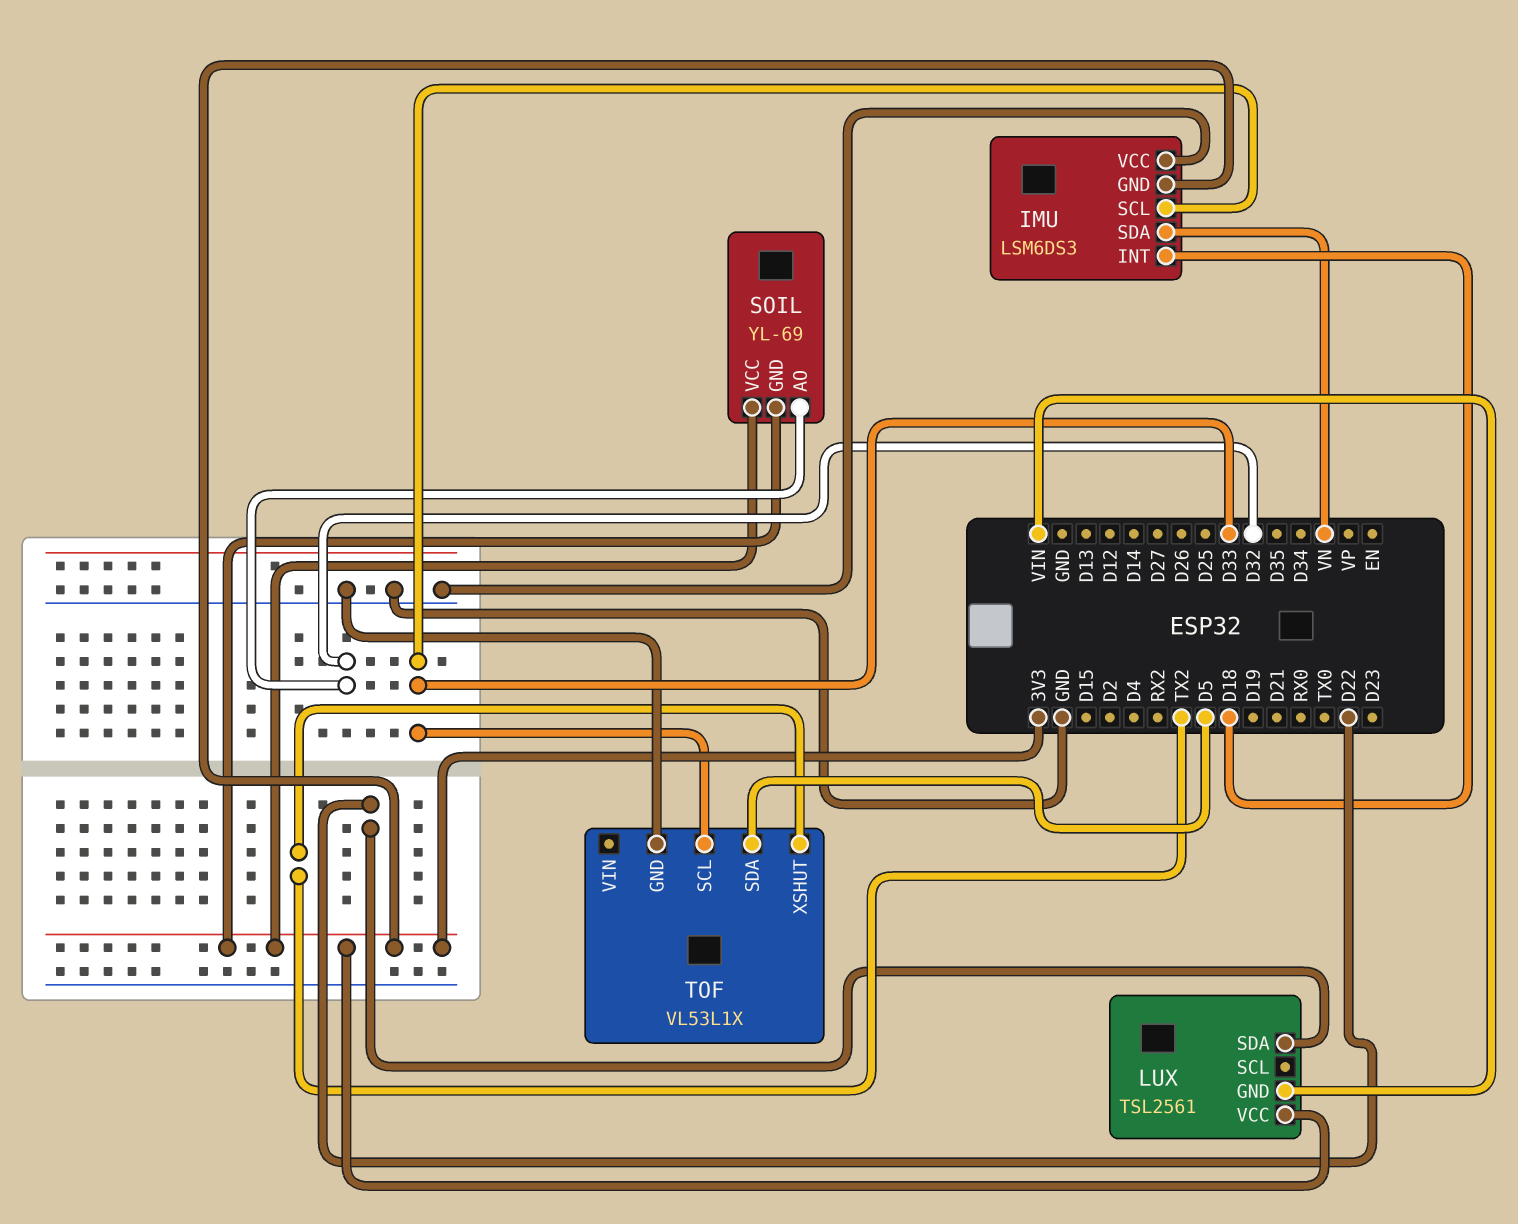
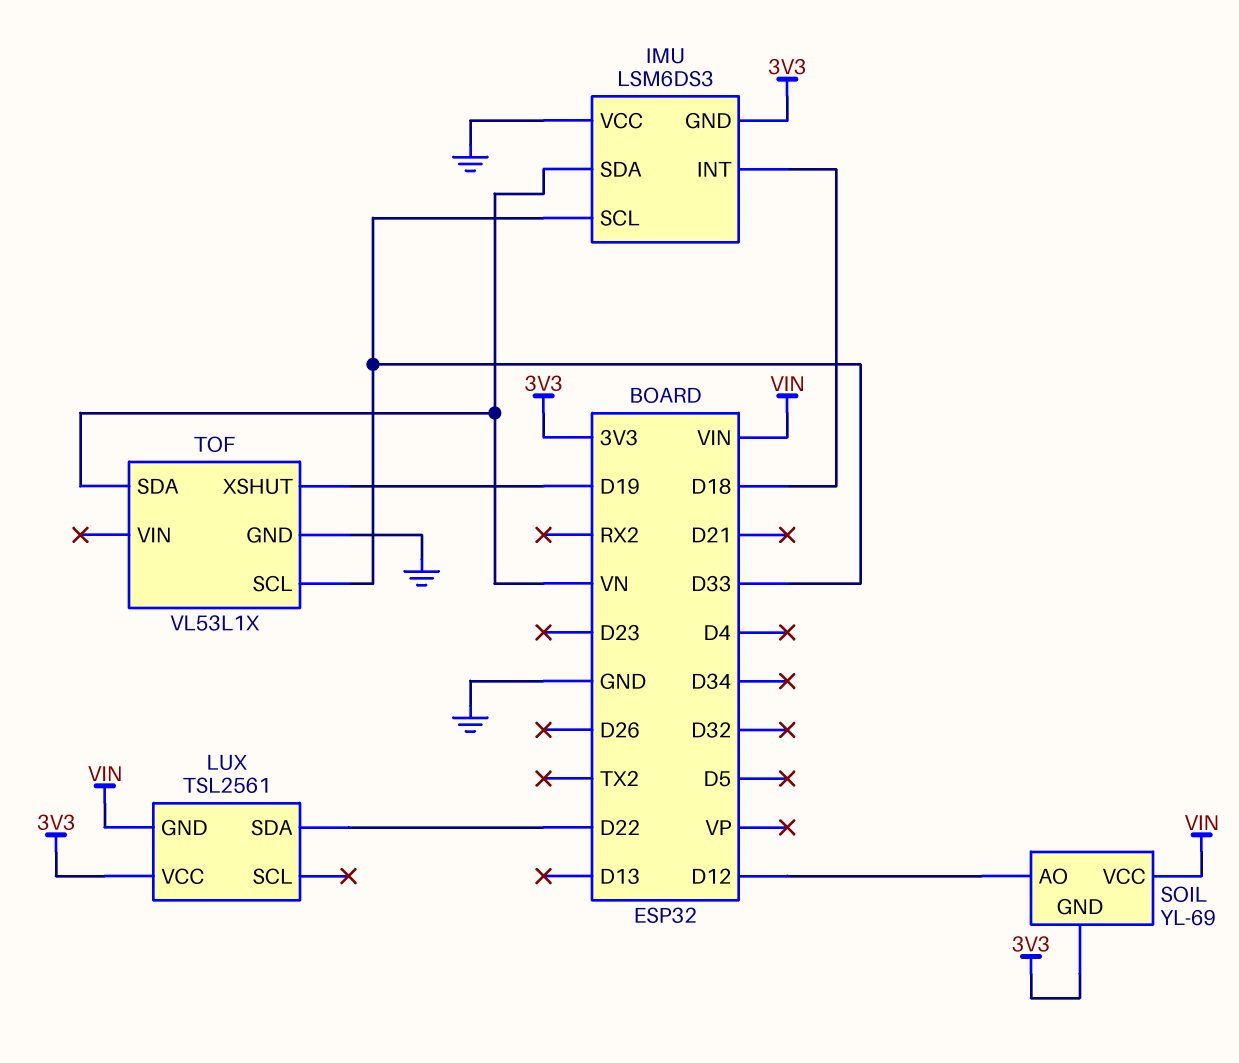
SOIL pin AO: D32 -> D12
SOIL pin VCC: 3V3 -> VIN
TOF pin SDA: D5 -> VN
TOF pin XSHUT: TX2 -> D19

